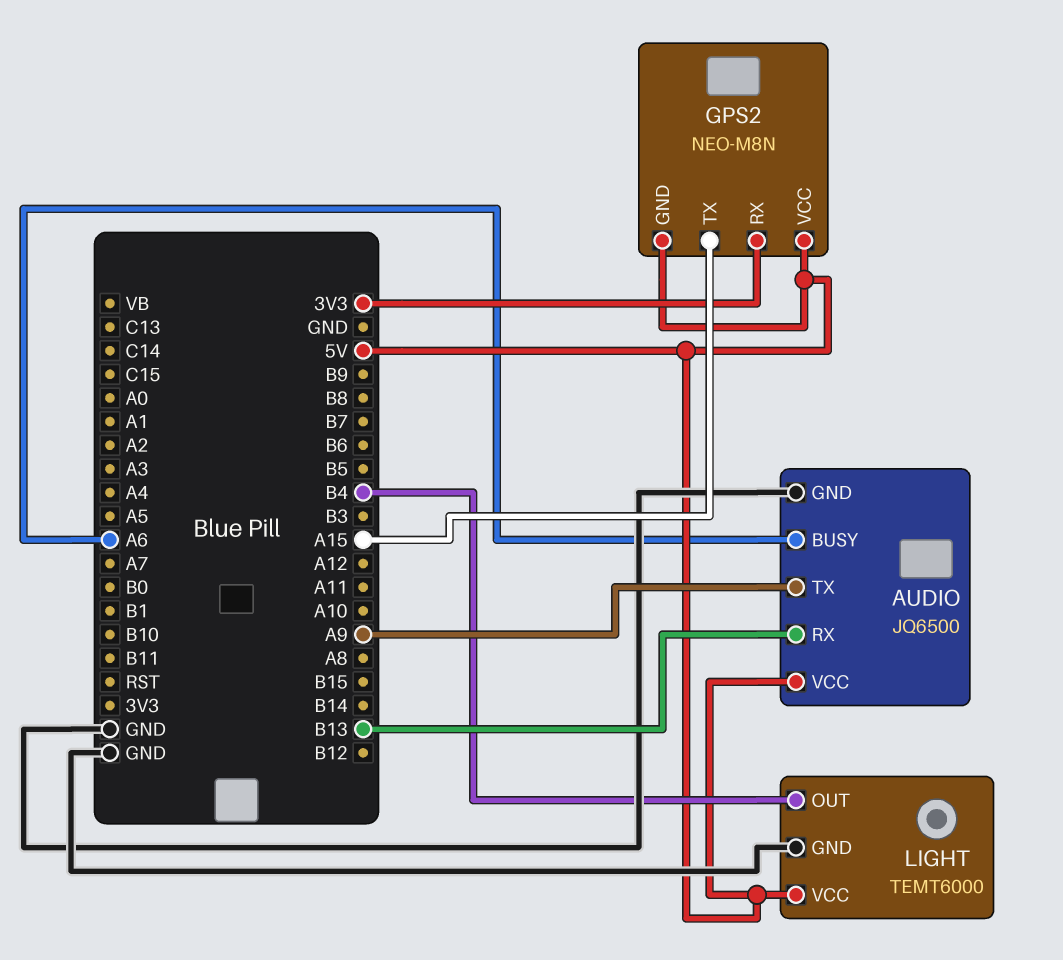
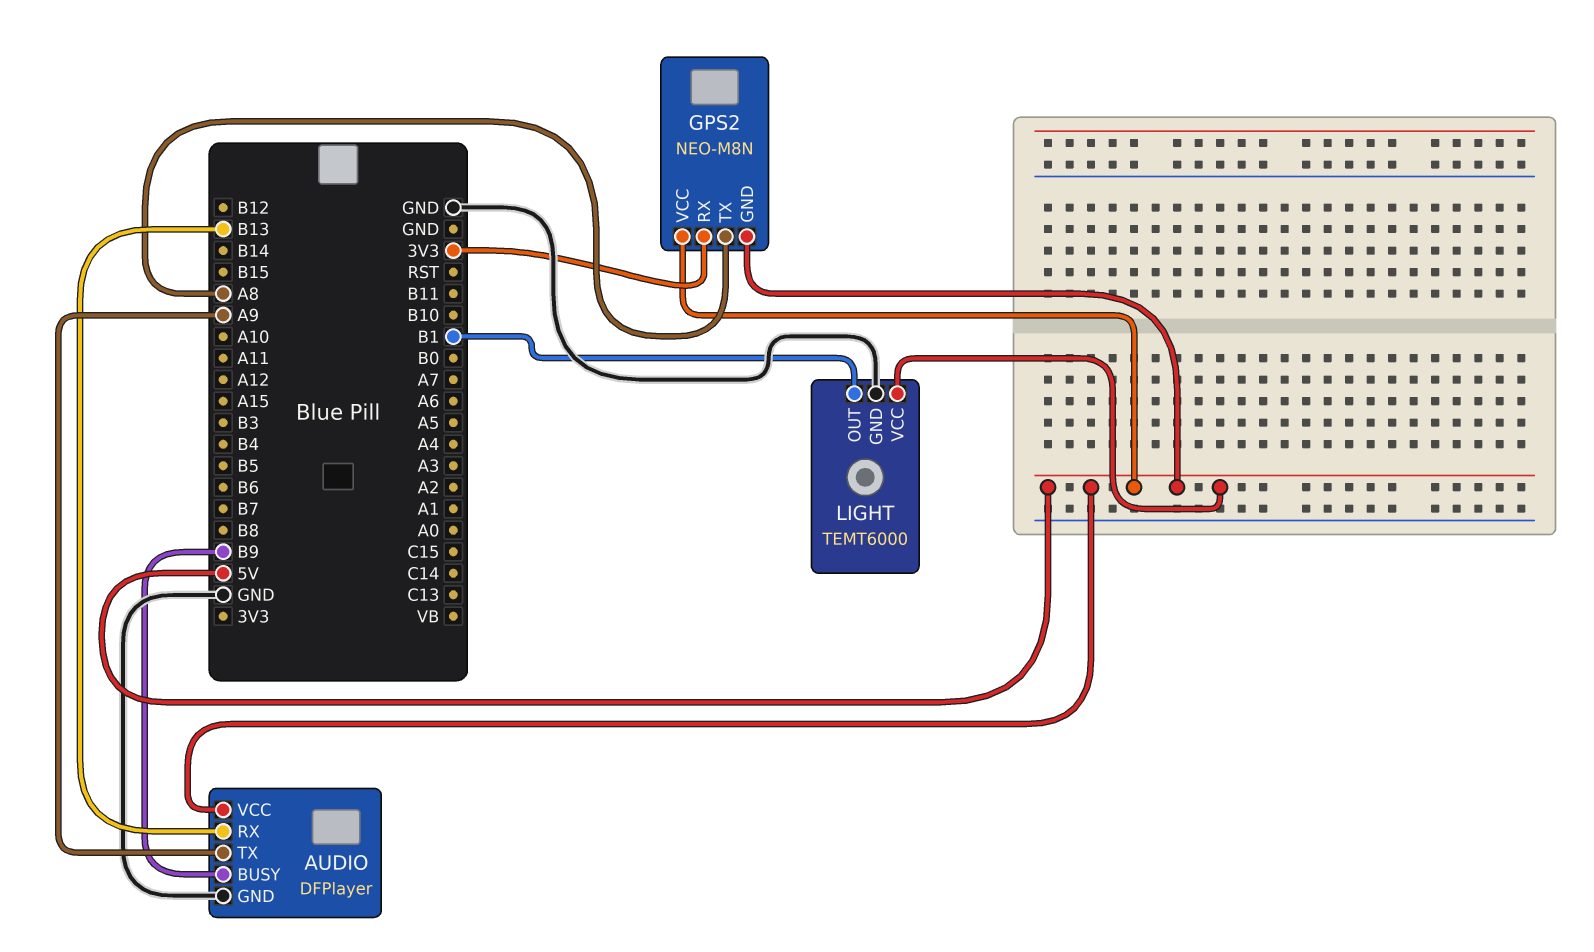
AUDIO: JQ6500 -> DFPlayer
AUDIO pin BUSY: A6 -> B9
GPS2 pin TX: A15 -> A8
LIGHT pin OUT: B4 -> B1

